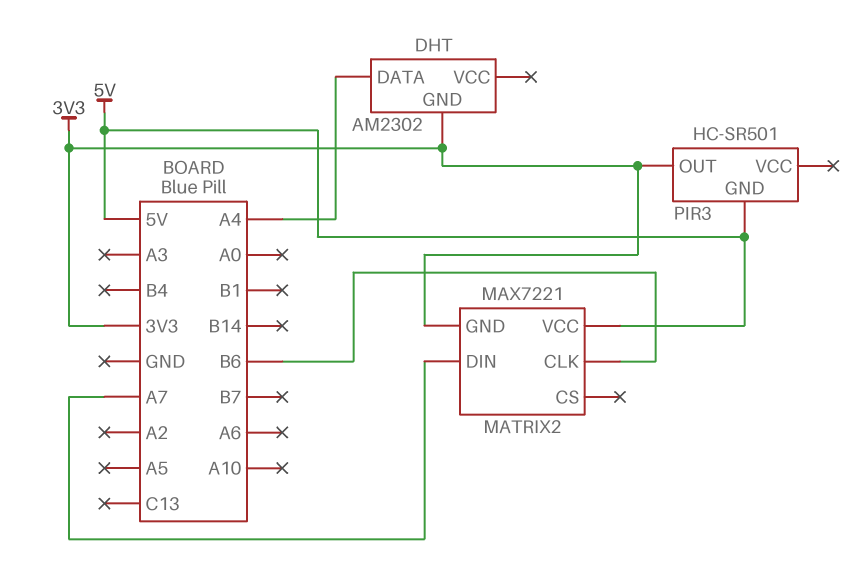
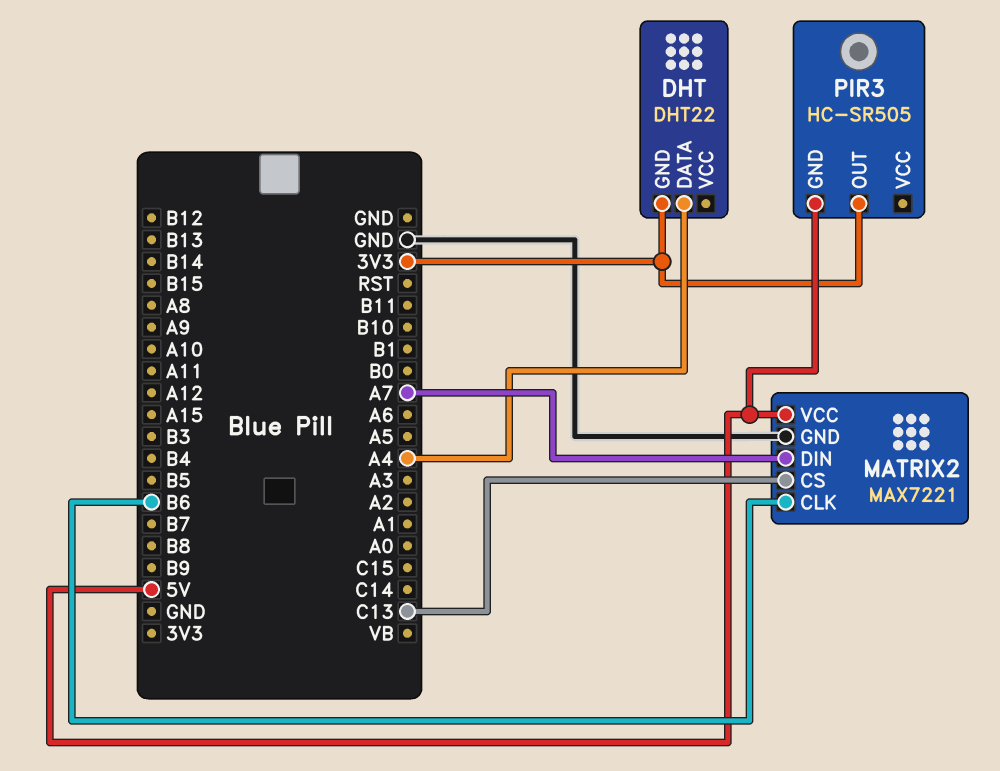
DHT: AM2302 -> DHT22
MATRIX2 pin CS: none -> C13
MATRIX2 pin GND: 3V3 -> GND
PIR3: HC-SR501 -> HC-SR505

